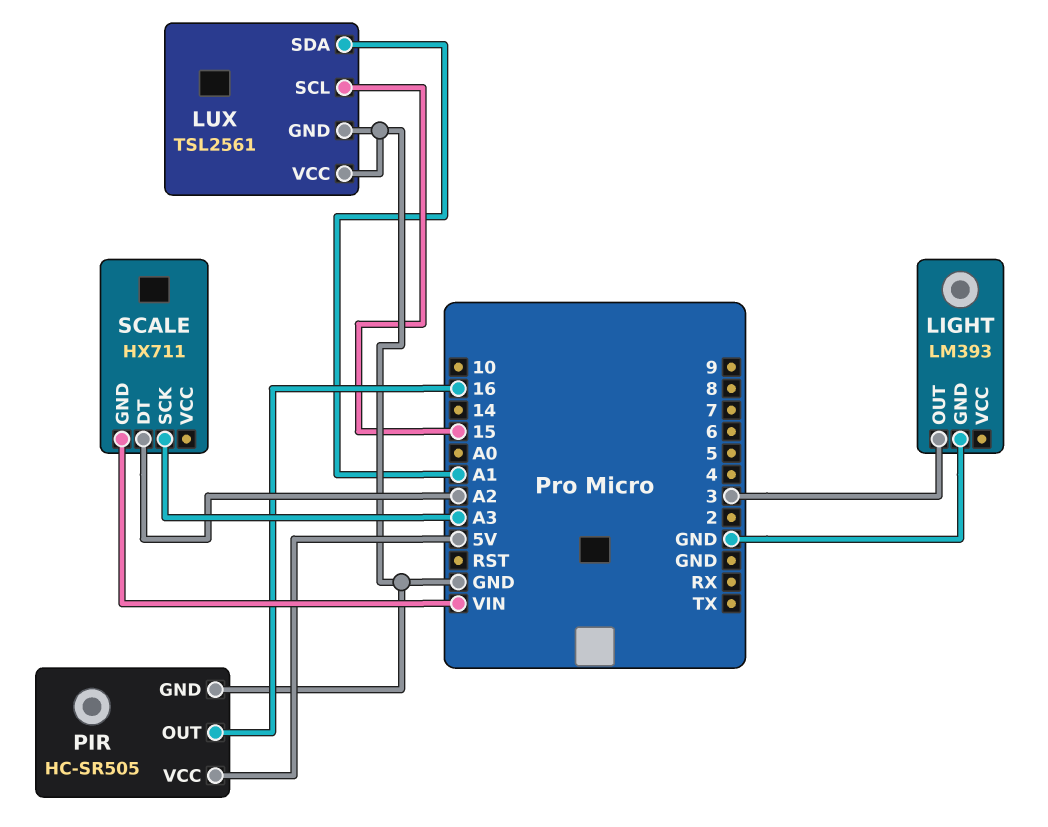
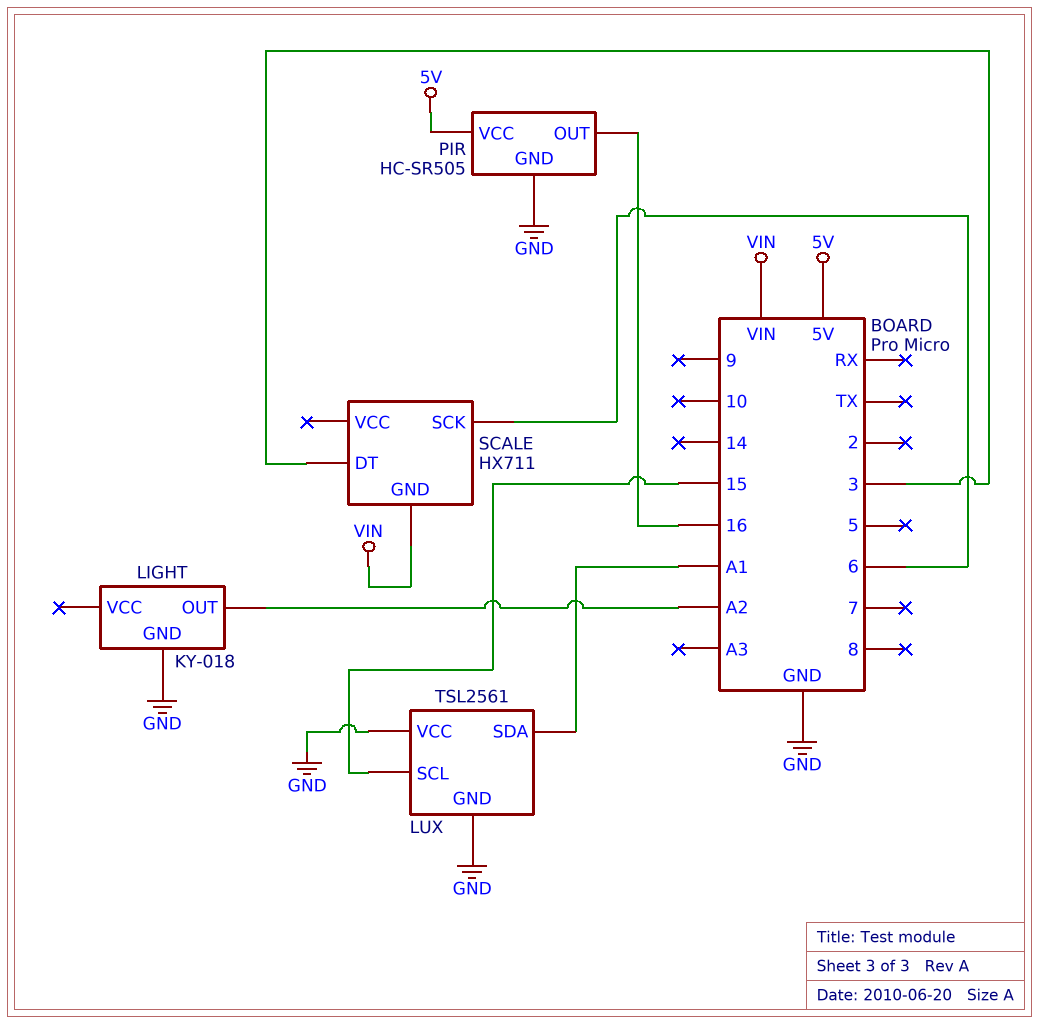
LIGHT: LM393 -> KY-018
LIGHT pin OUT: 3 -> A2
SCALE pin DT: A2 -> 3
SCALE pin SCK: A3 -> 6

